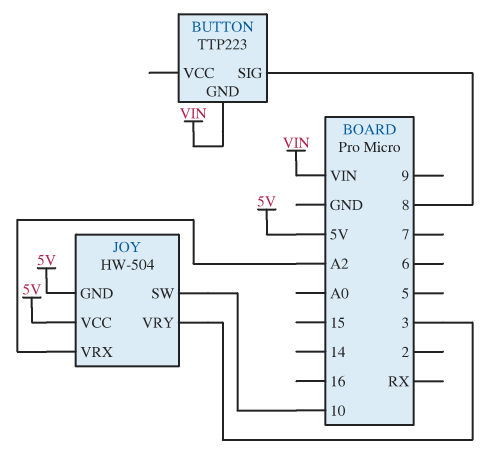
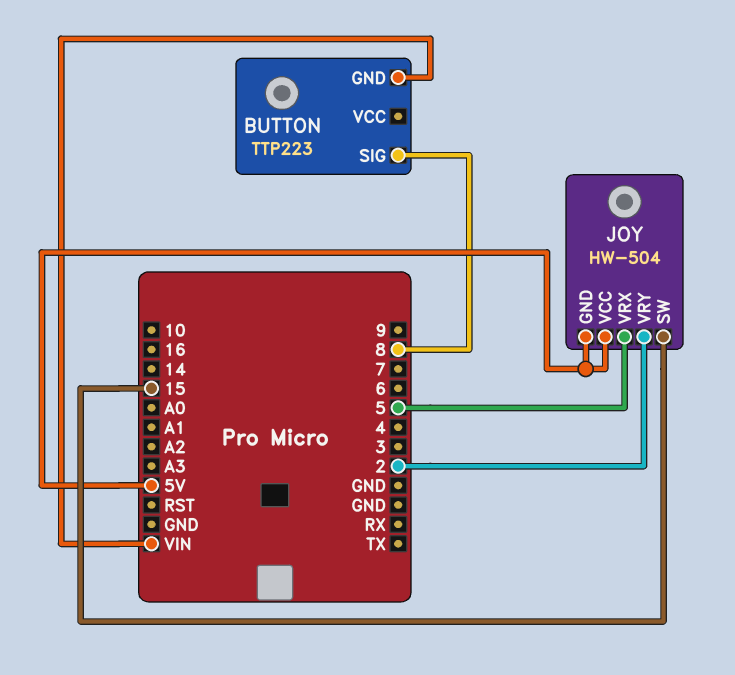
JOY pin SW: 10 -> 15
JOY pin VRX: A2 -> 5
JOY pin VRY: 3 -> 2

